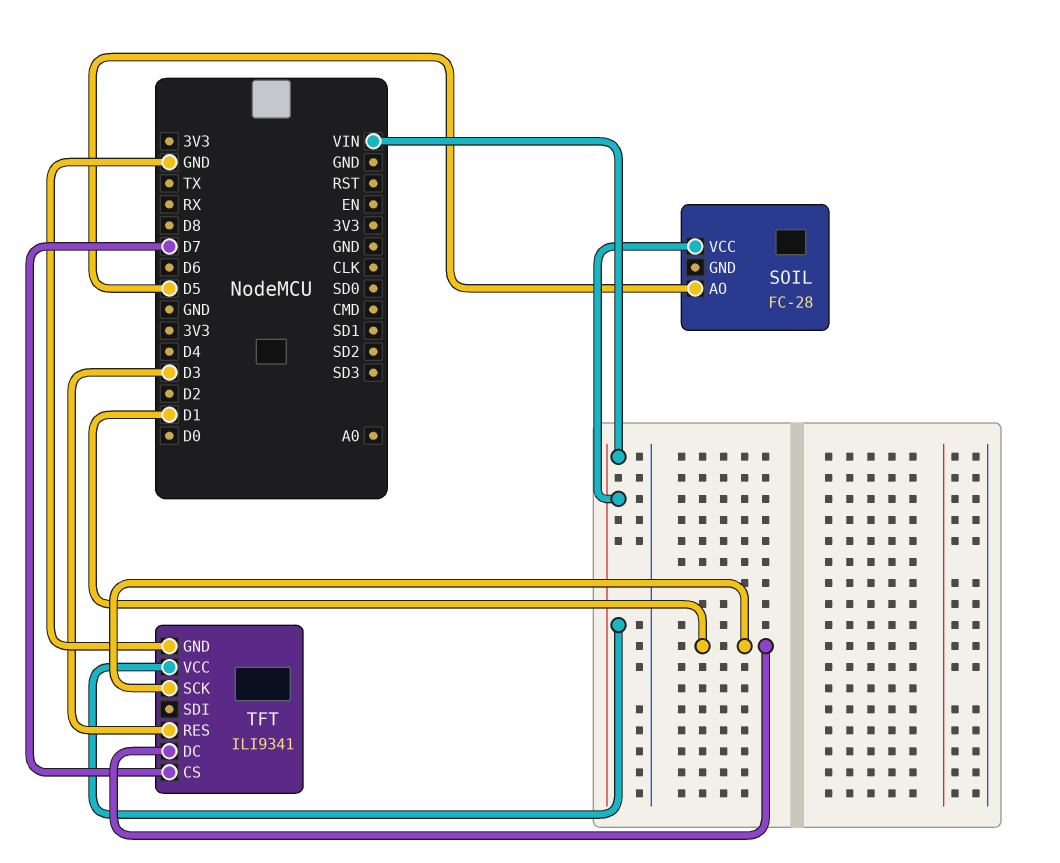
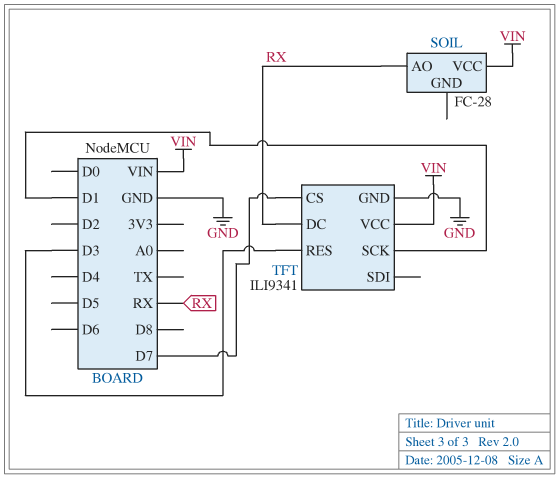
SOIL pin AO: D5 -> RX
TFT pin DC: D1 -> RX

